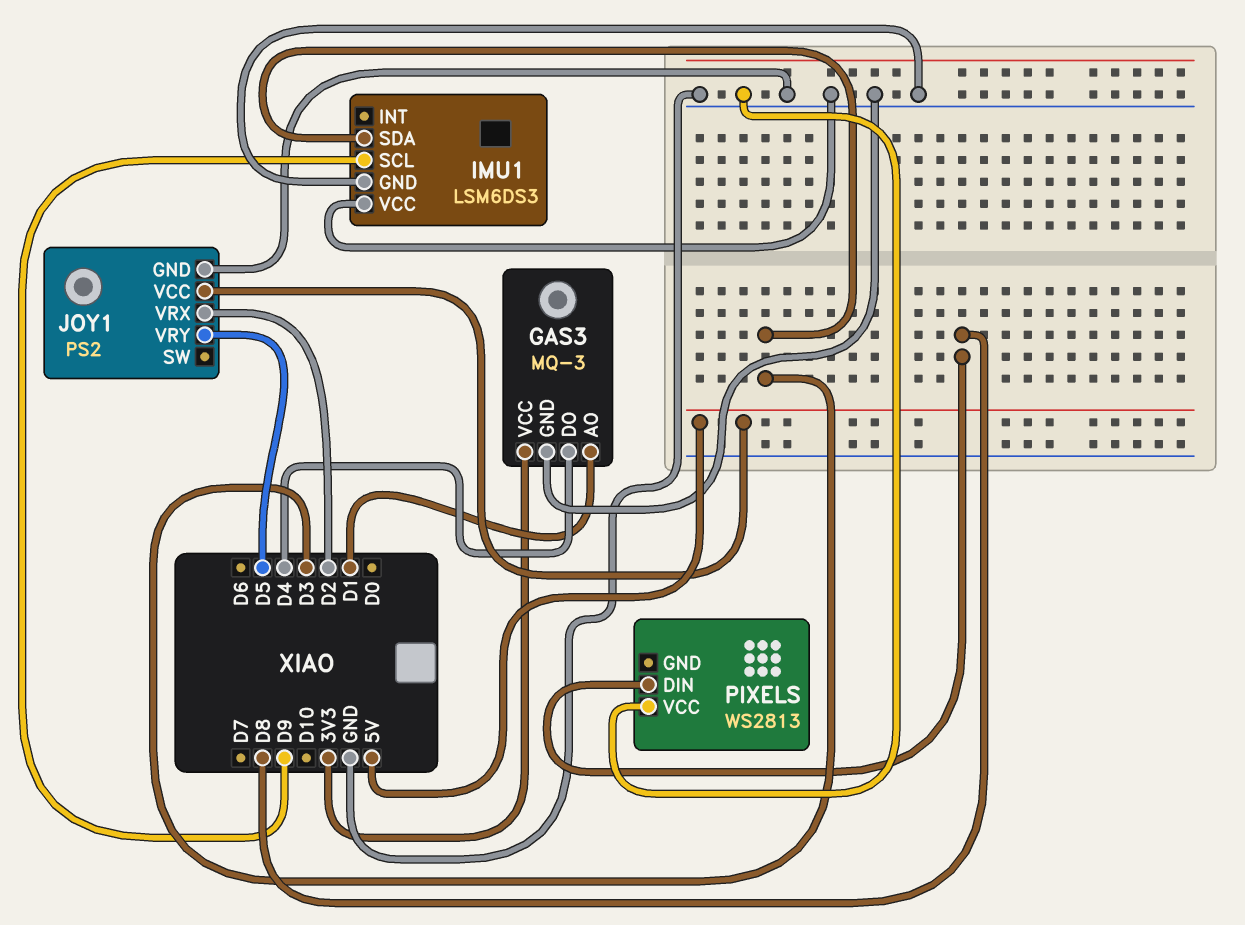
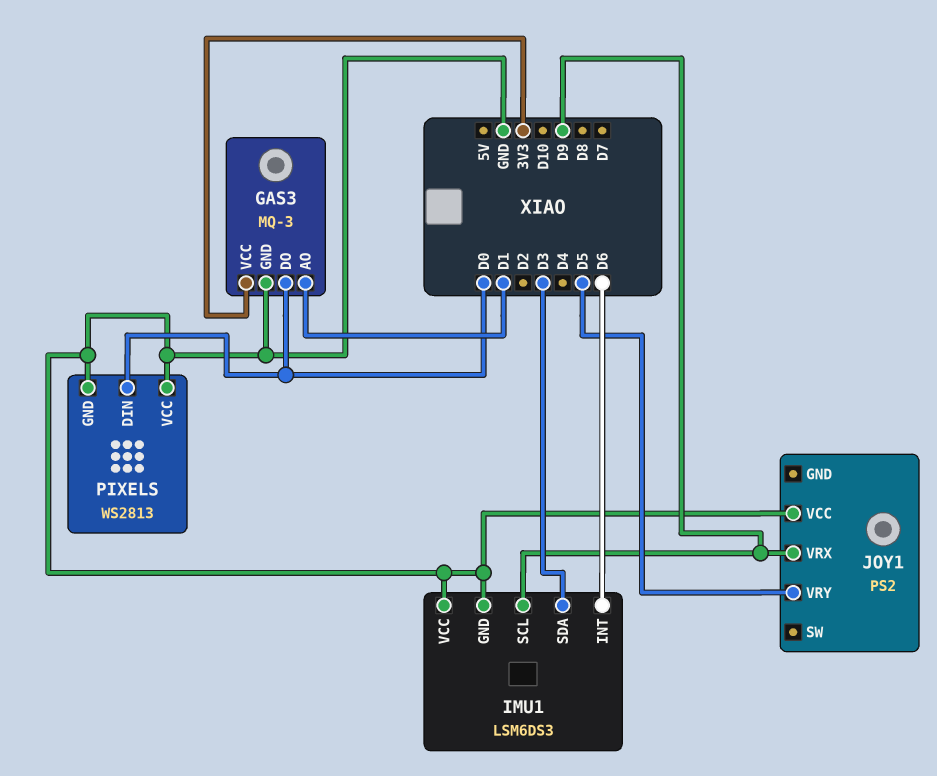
GAS3 pin DO: D4 -> D0
IMU1 pin INT: none -> D6
JOY1 pin GND: GND -> none
JOY1 pin VCC: 5V -> GND
JOY1 pin VRX: D2 -> D9
PIXELS pin DIN: D8 -> D0
PIXELS pin GND: none -> GND

